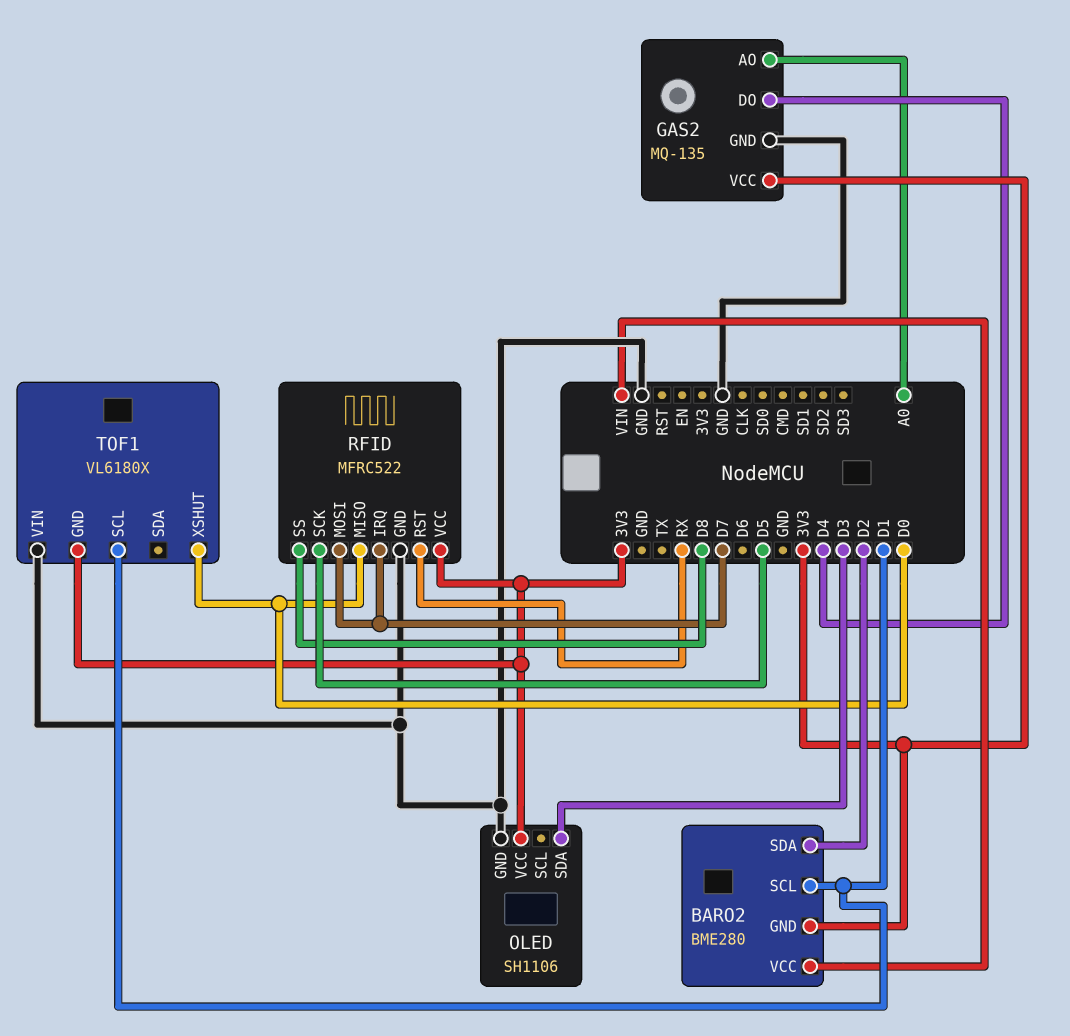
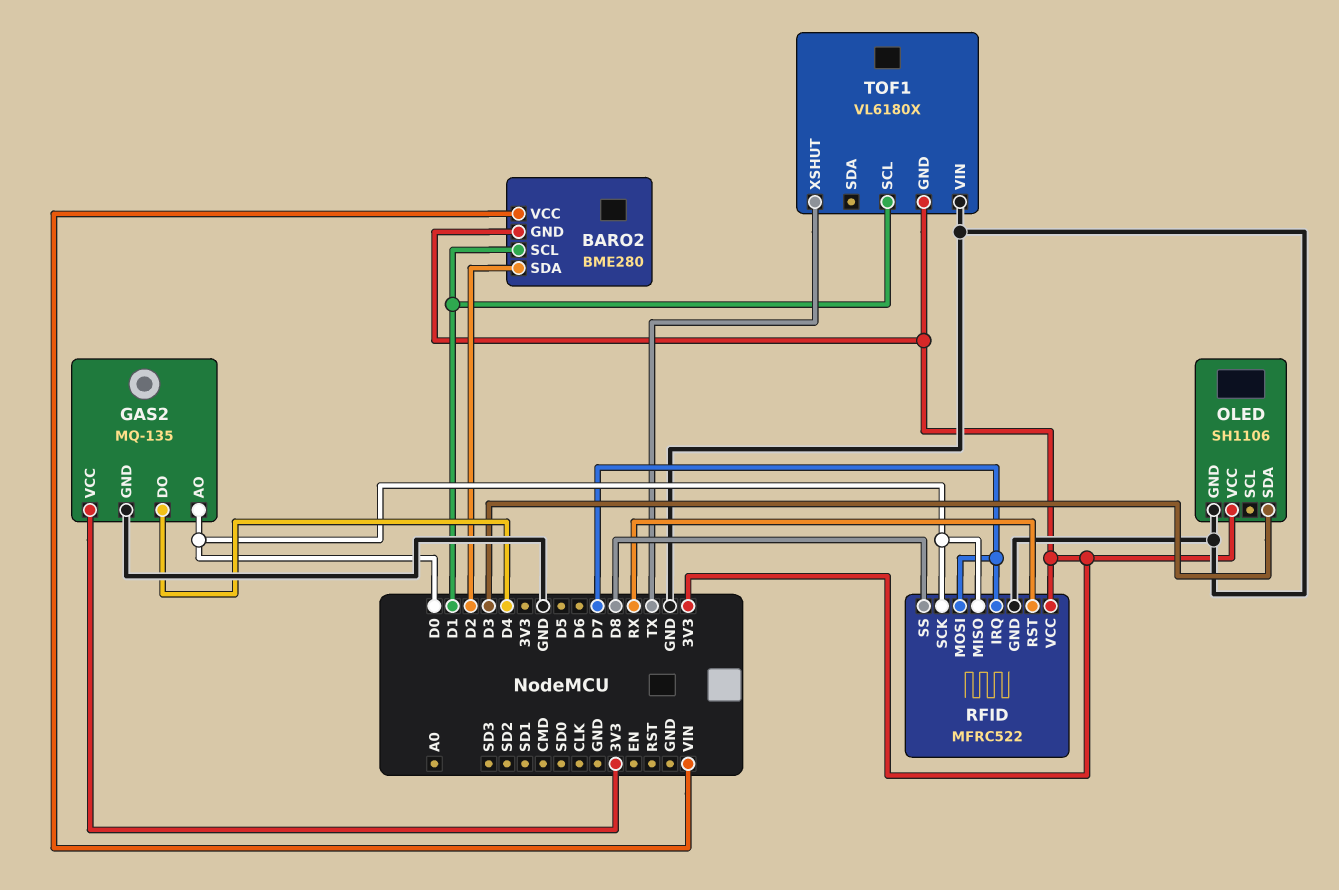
GAS2 pin AO: A0 -> D0
RFID pin SCK: D5 -> D0
TOF1 pin XSHUT: D0 -> TX

